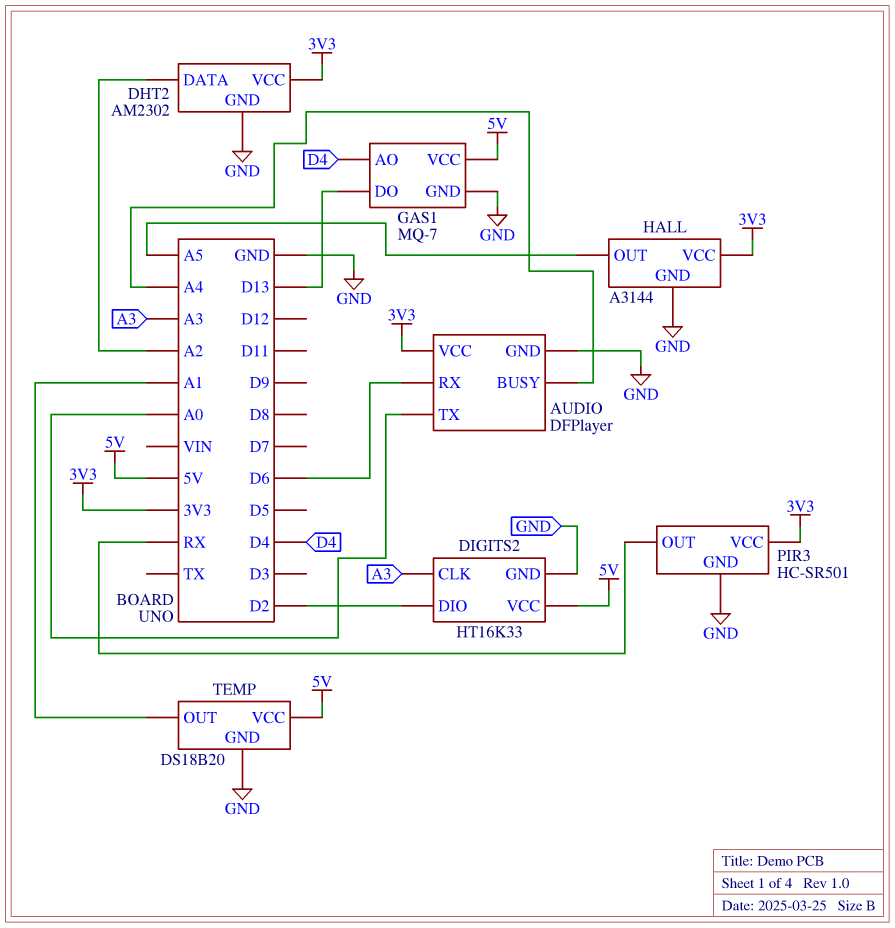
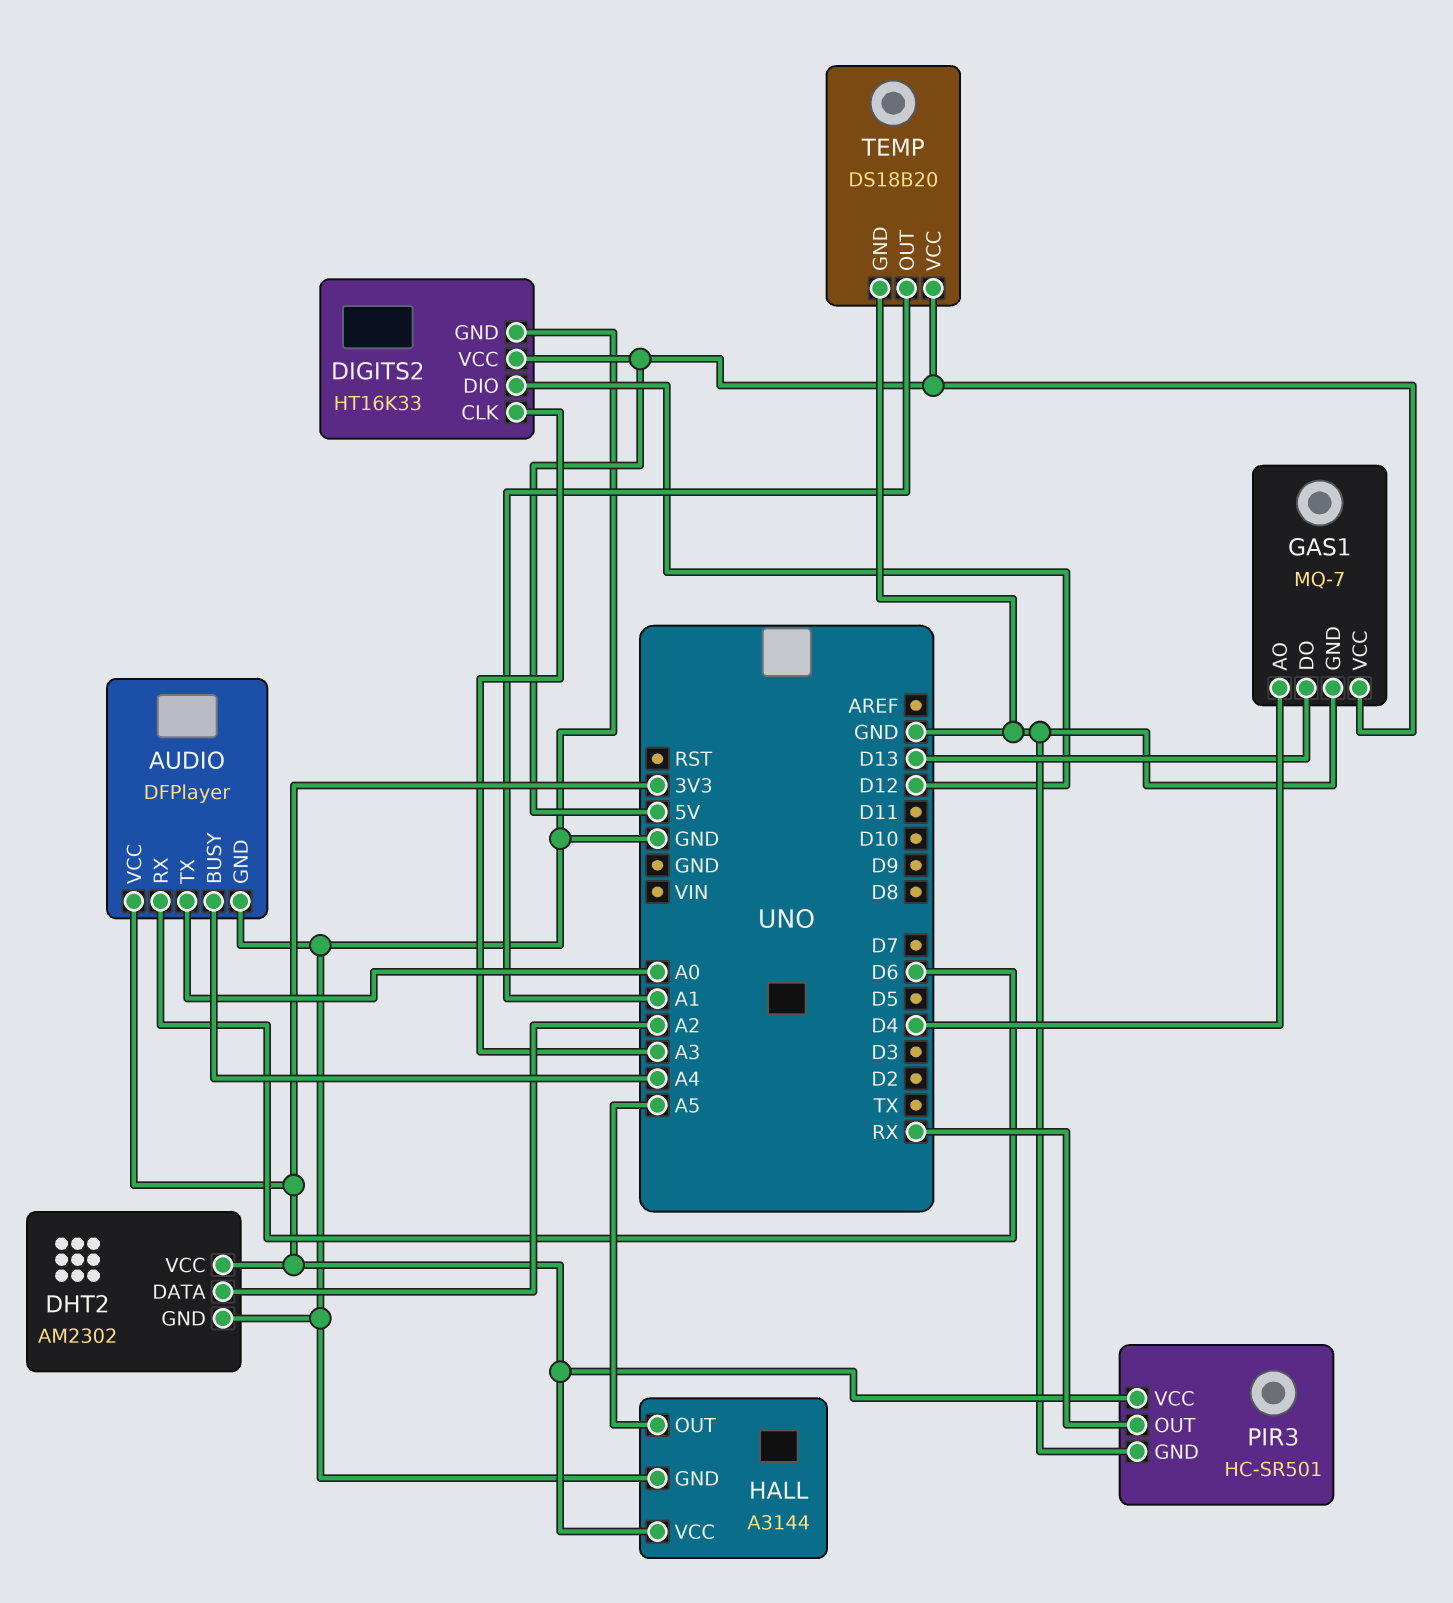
DIGITS2 pin DIO: D2 -> D12

